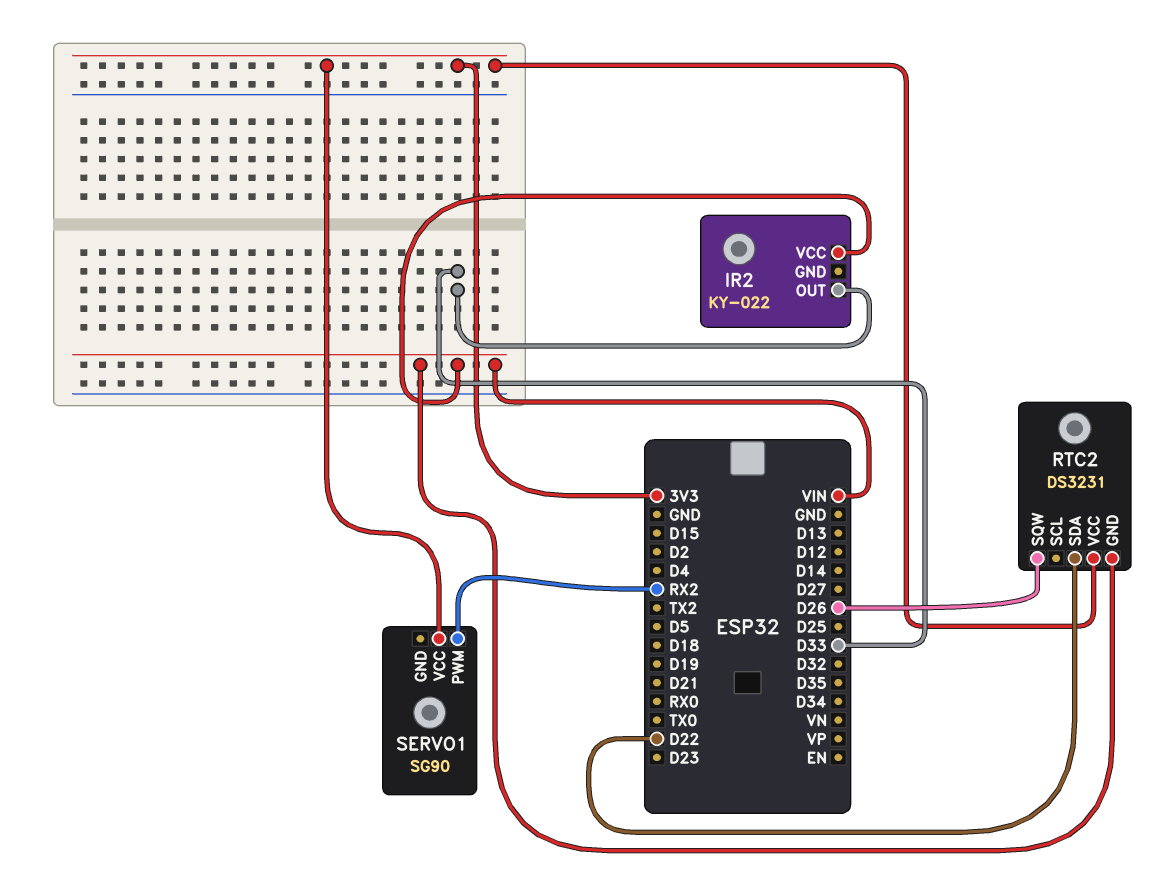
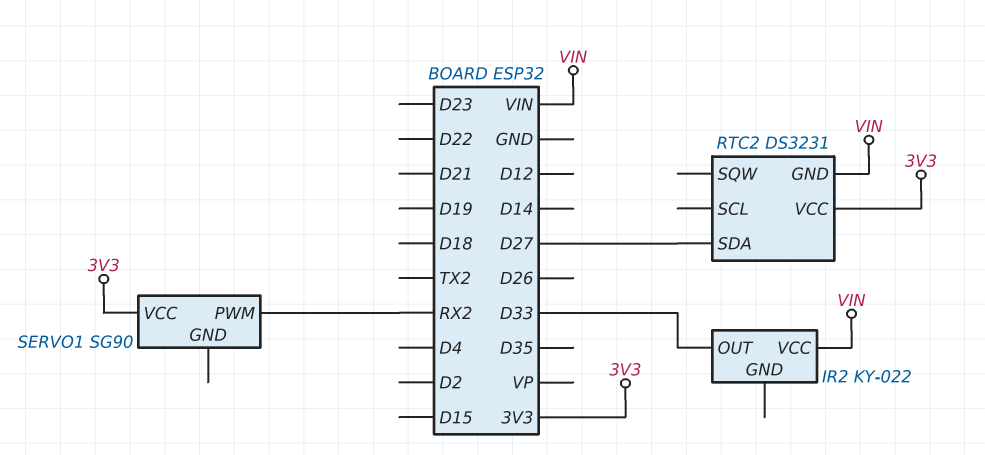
RTC2 pin SDA: D22 -> D27
RTC2 pin SQW: D26 -> none

